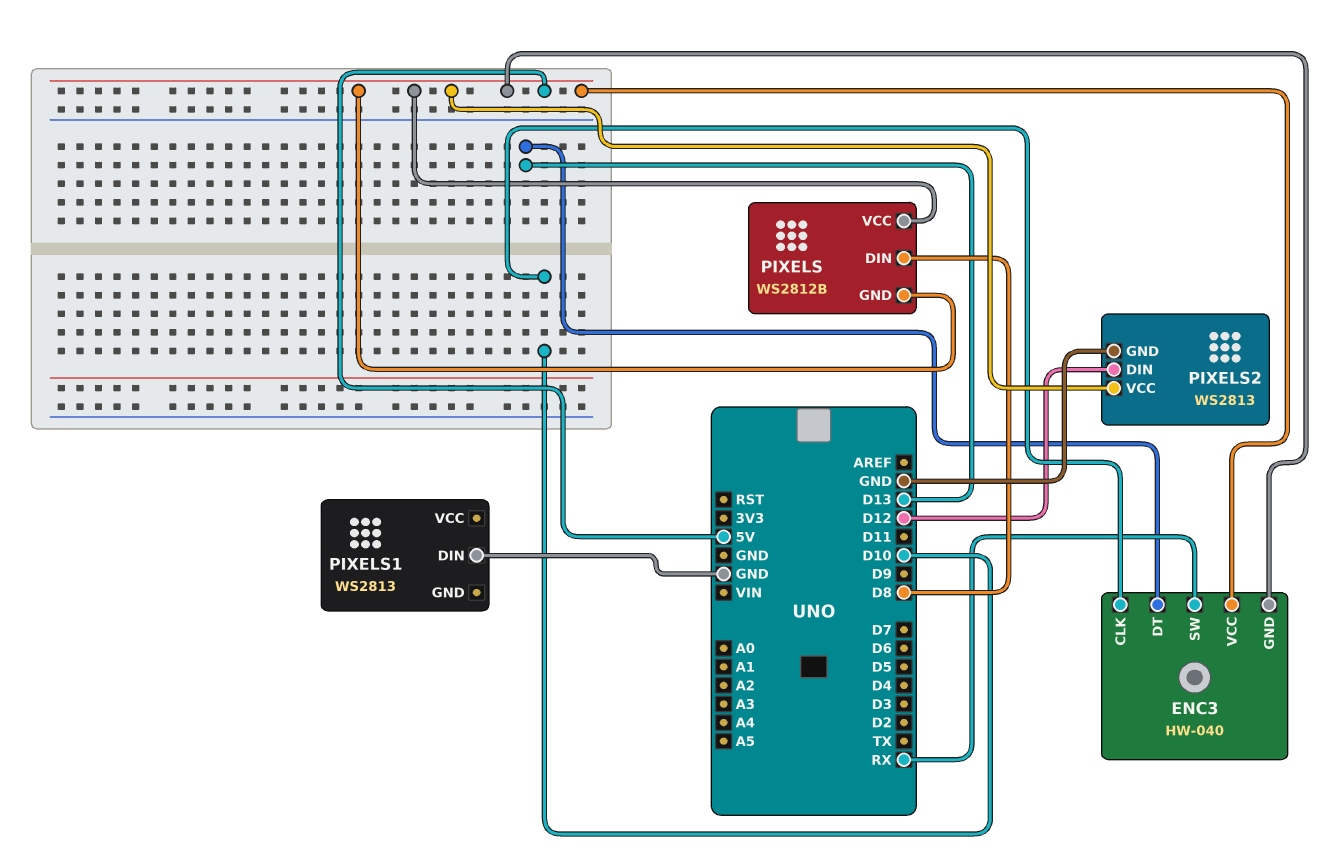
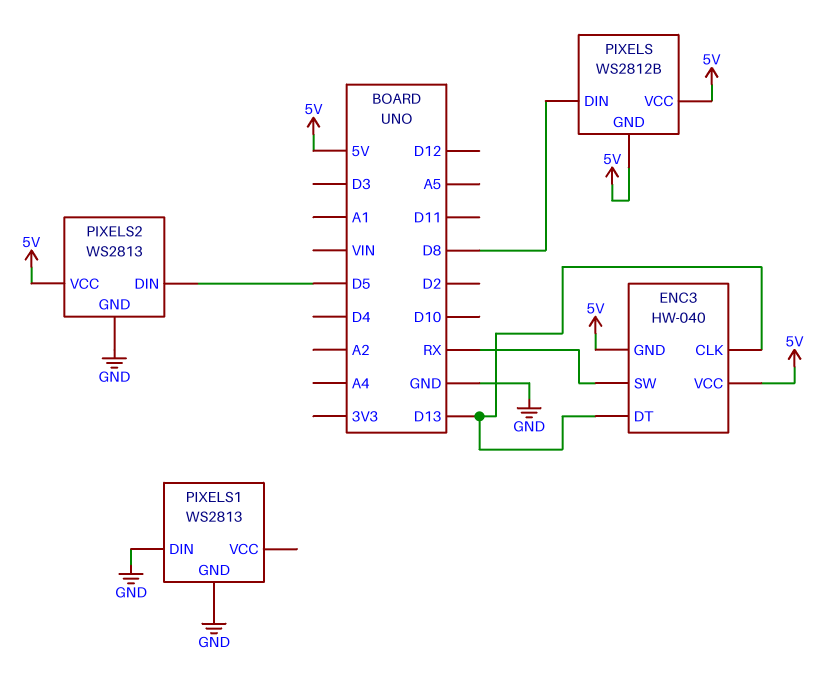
ENC3 pin CLK: D10 -> D13
PIXELS1 pin GND: none -> GND
PIXELS2 pin DIN: D12 -> D5

